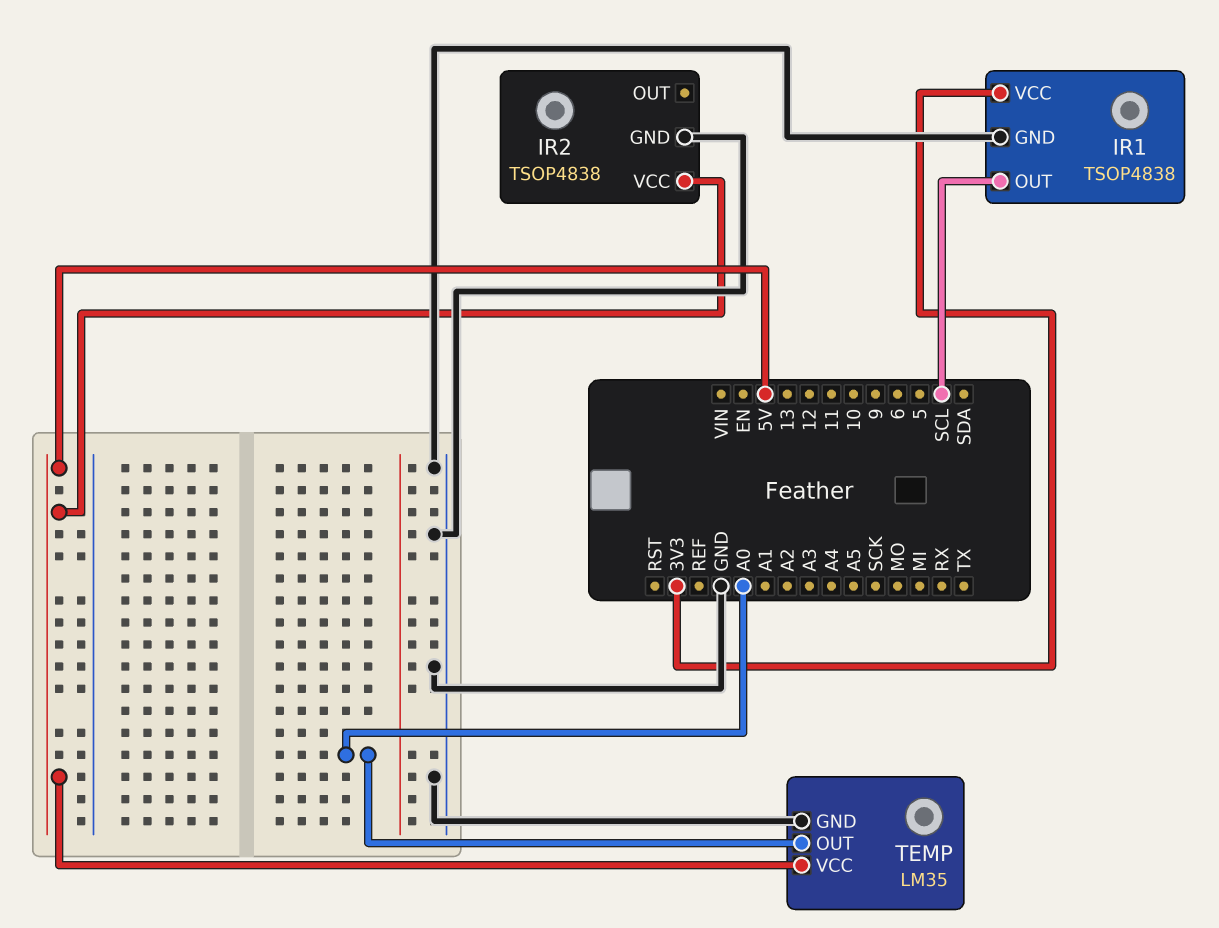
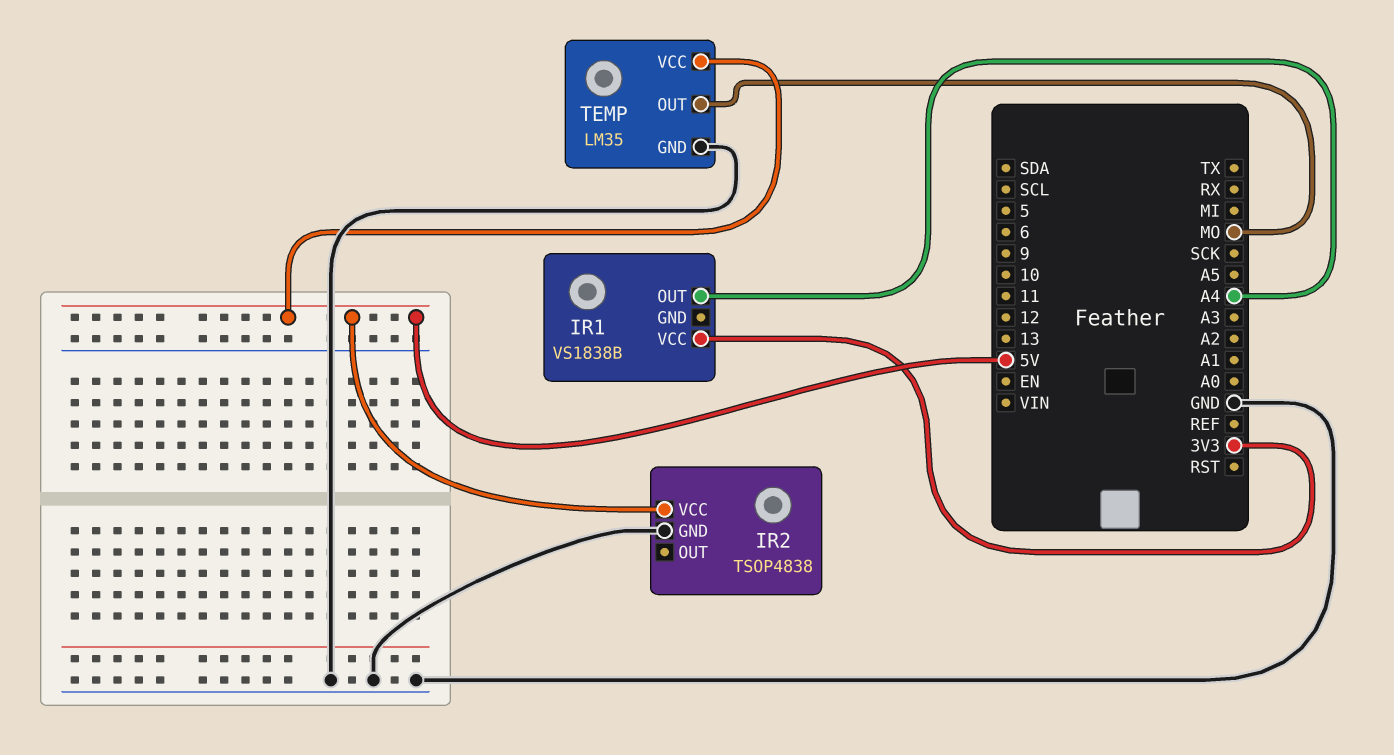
IR1: TSOP4838 -> VS1838B
IR1 pin GND: GND -> none
IR1 pin OUT: SCL -> A4
TEMP pin OUT: A0 -> MO

